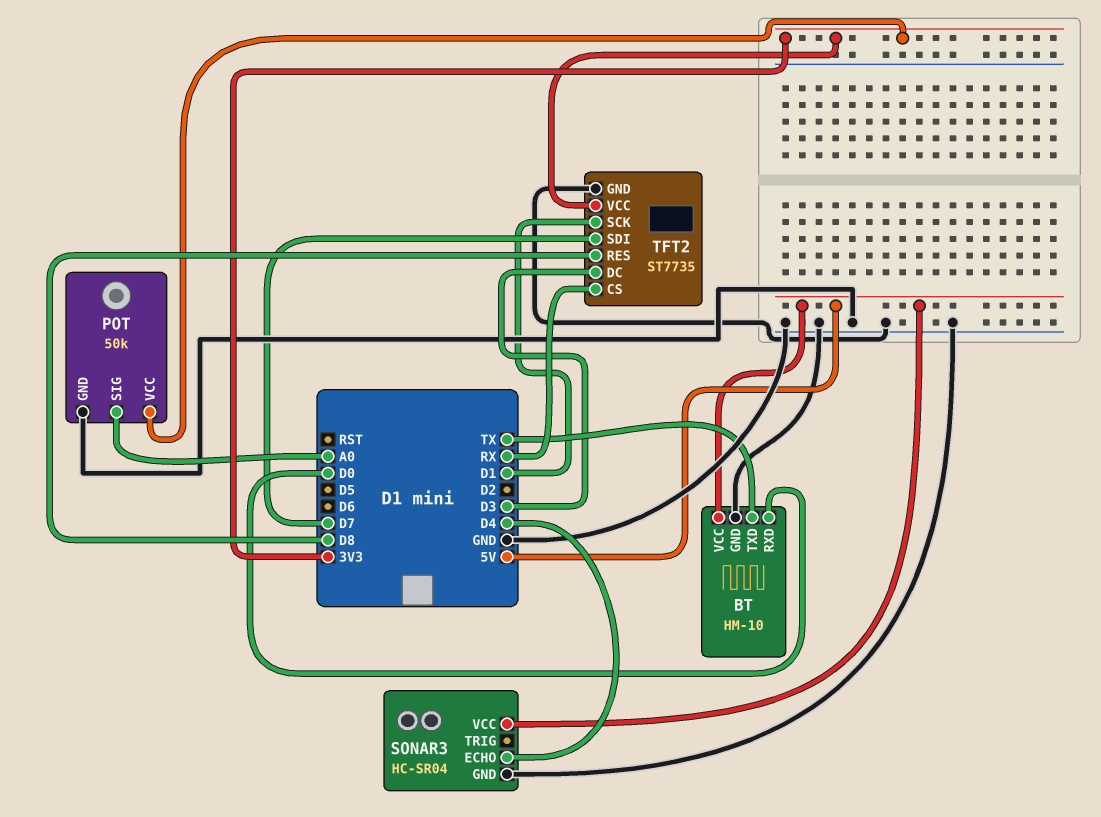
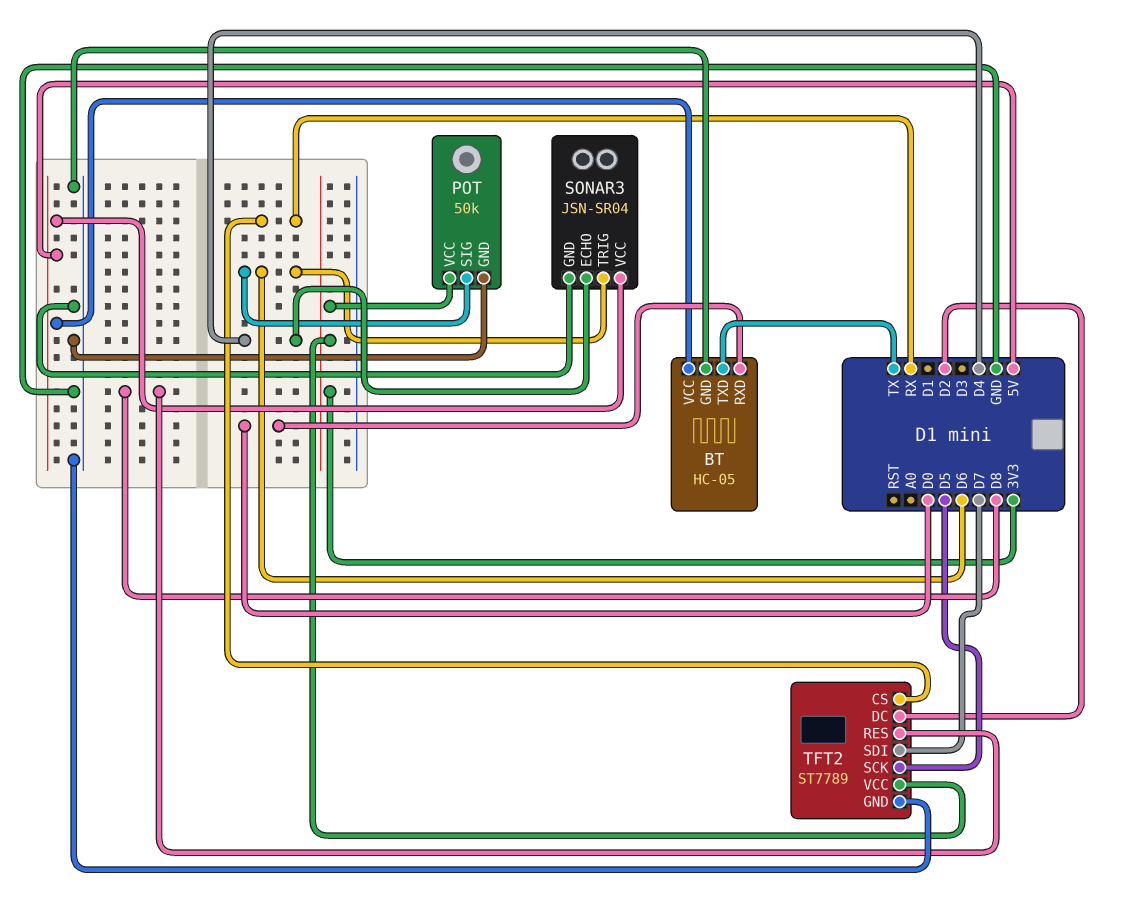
BT: HM-10 -> HC-05
POT pin SIG: A0 -> D6
SONAR3: HC-SR04 -> JSN-SR04
SONAR3 pin TRIG: none -> D6
TFT2: ST7735 -> ST7789
TFT2 pin DC: D3 -> D2
TFT2 pin SCK: D1 -> D5

